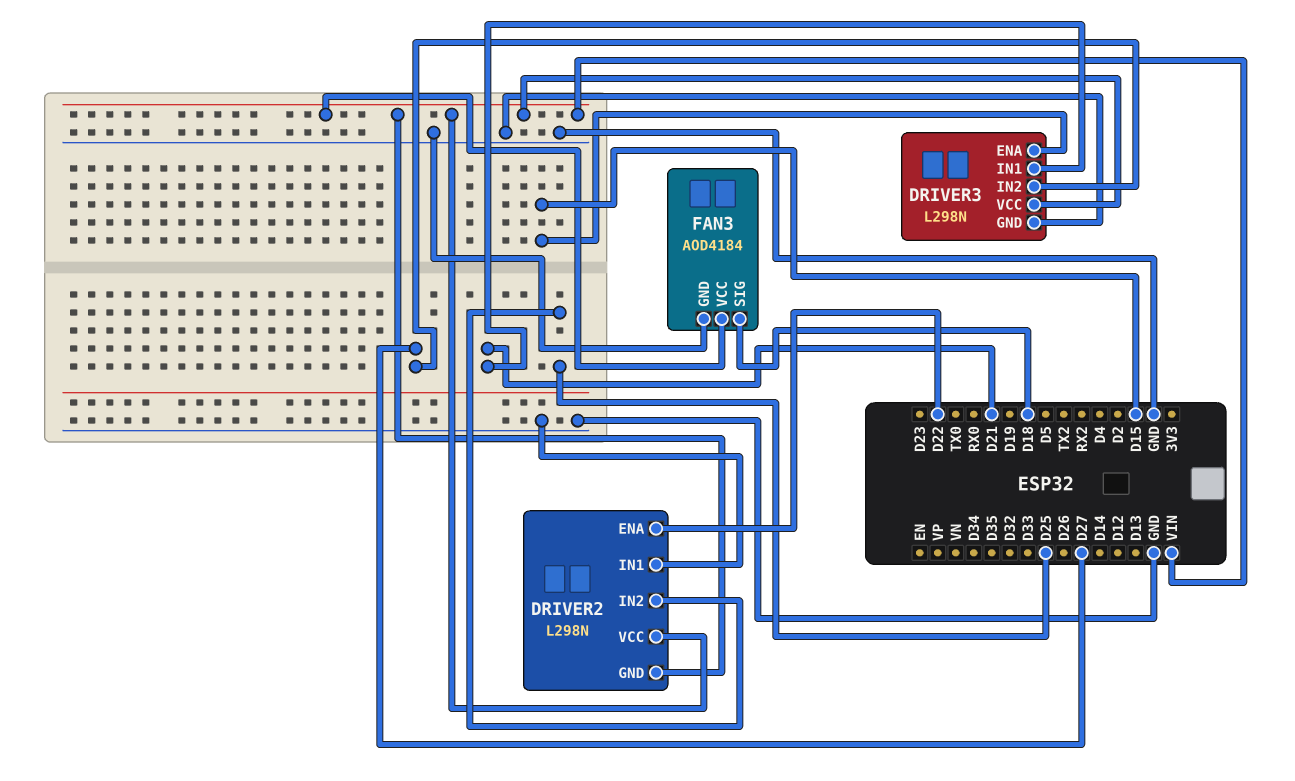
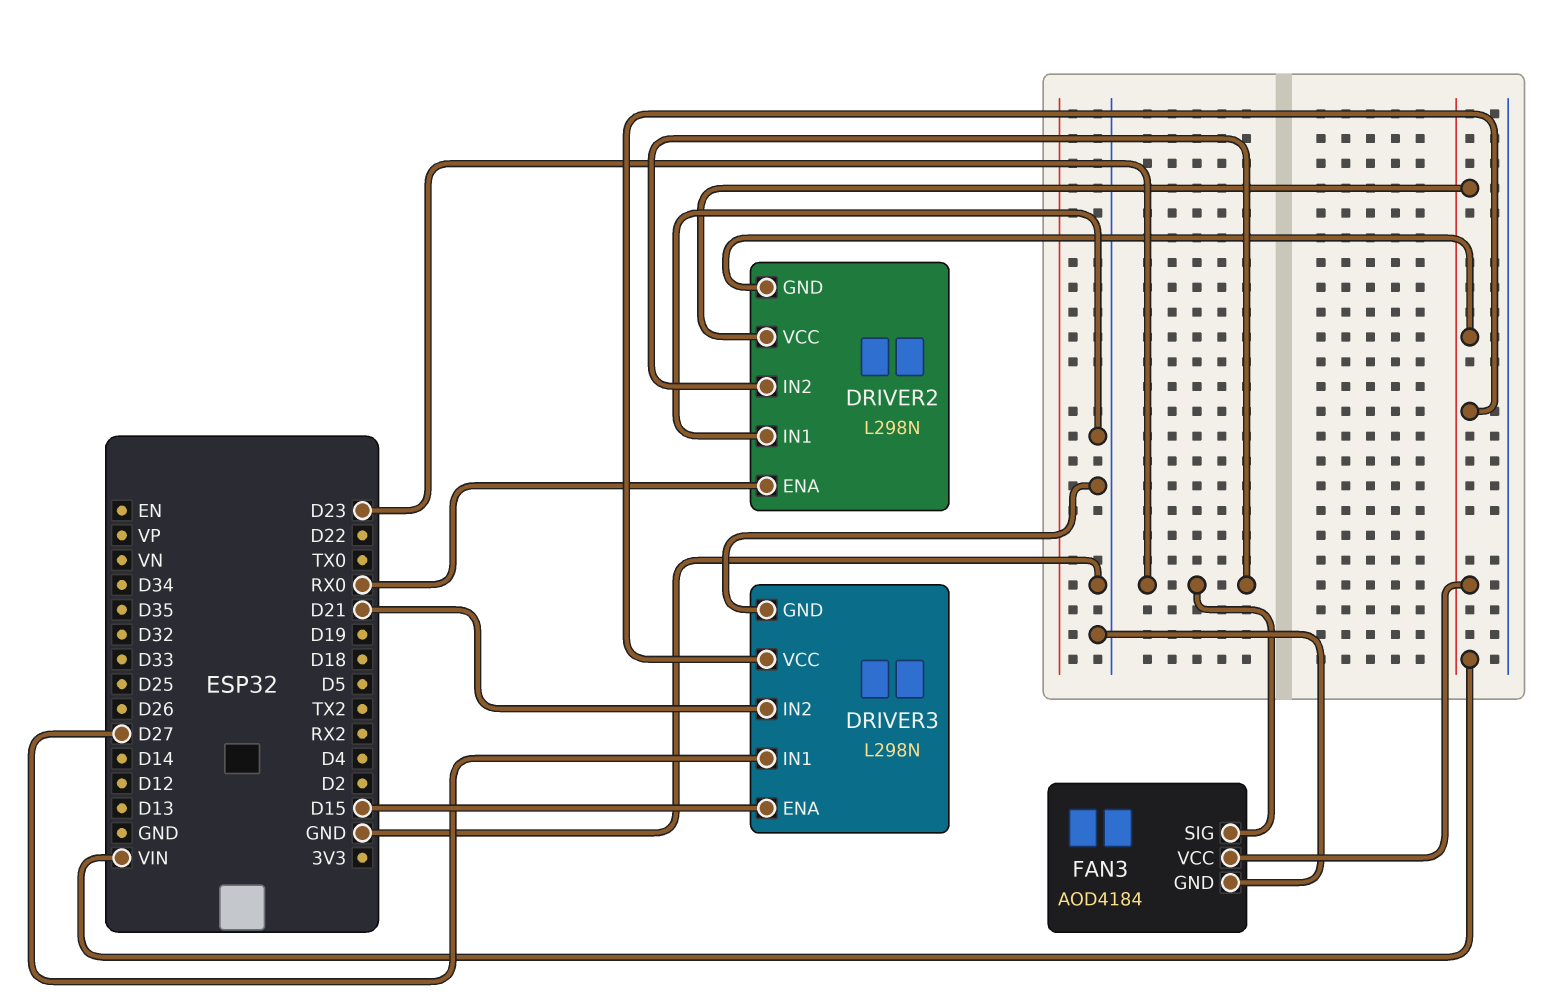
DRIVER2 pin ENA: D22 -> RX0
DRIVER2 pin IN2: D25 -> D23
DRIVER3 pin IN1: D21 -> D27
DRIVER3 pin IN2: D27 -> D21
FAN3 pin SIG: D18 -> D23

